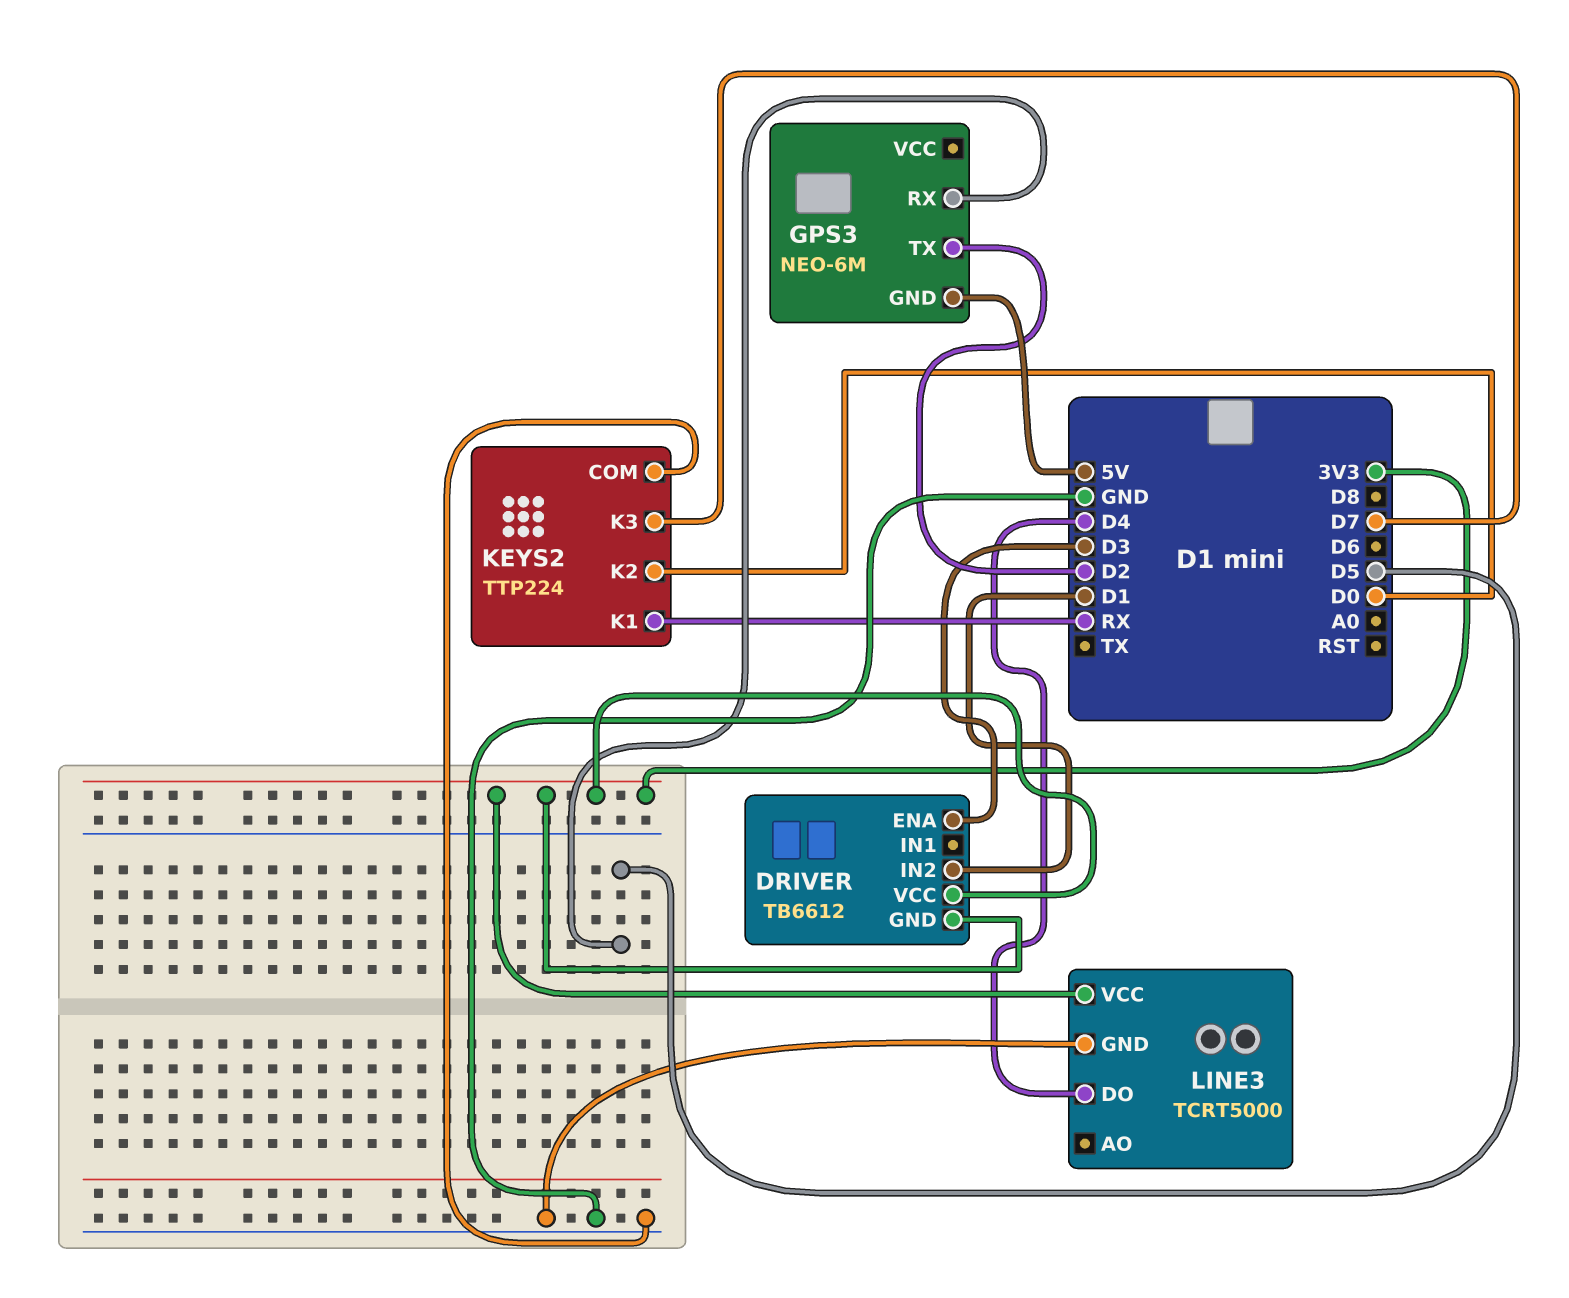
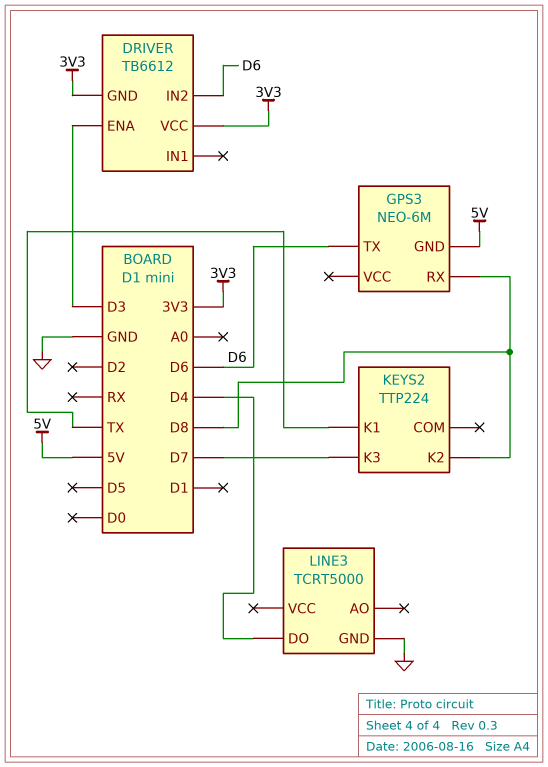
DRIVER pin IN2: D1 -> D6
GPS3 pin RX: D5 -> D8
GPS3 pin TX: D2 -> D6
KEYS2 pin COM: GND -> none
KEYS2 pin K1: RX -> TX
KEYS2 pin K2: D0 -> D8
LINE3 pin VCC: 3V3 -> none

